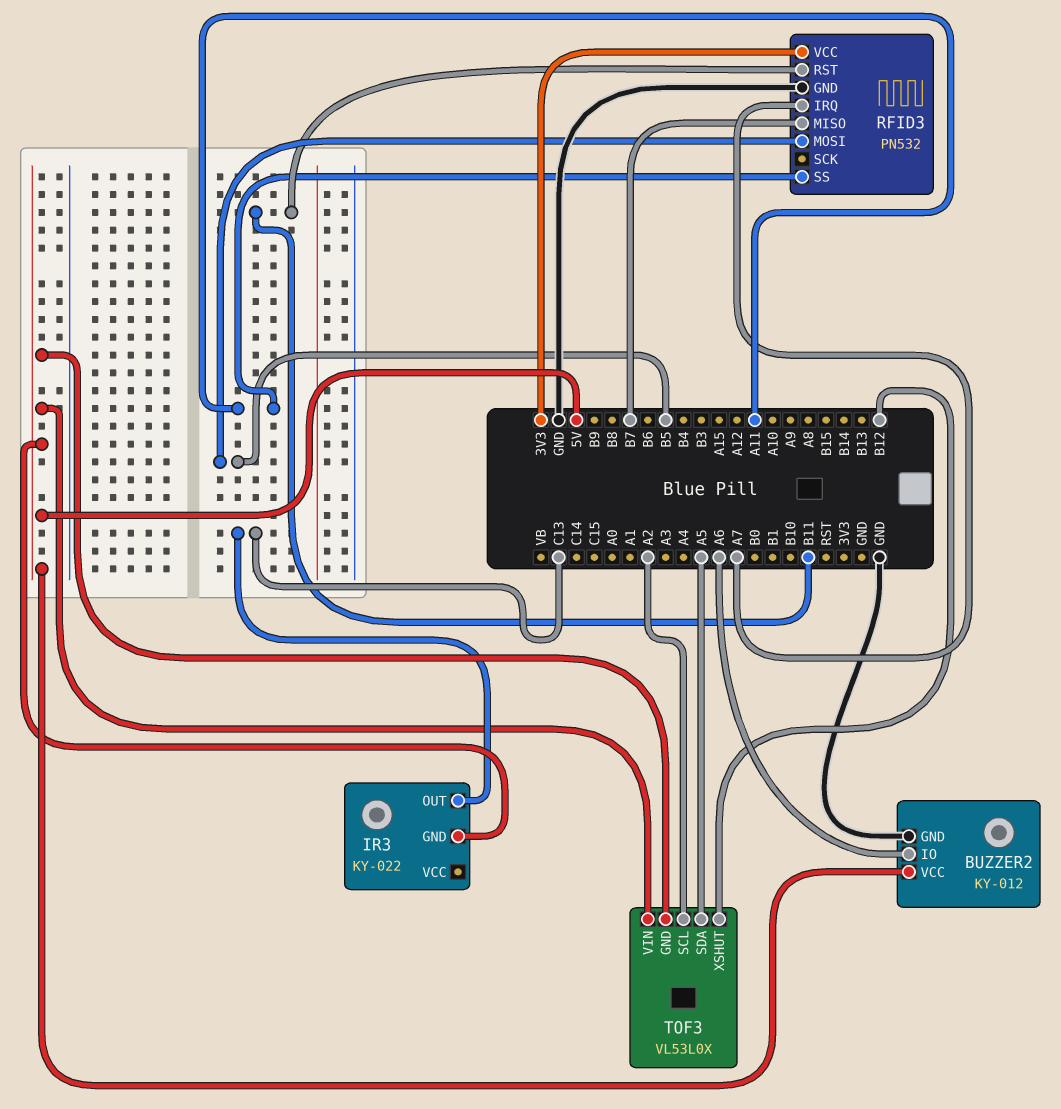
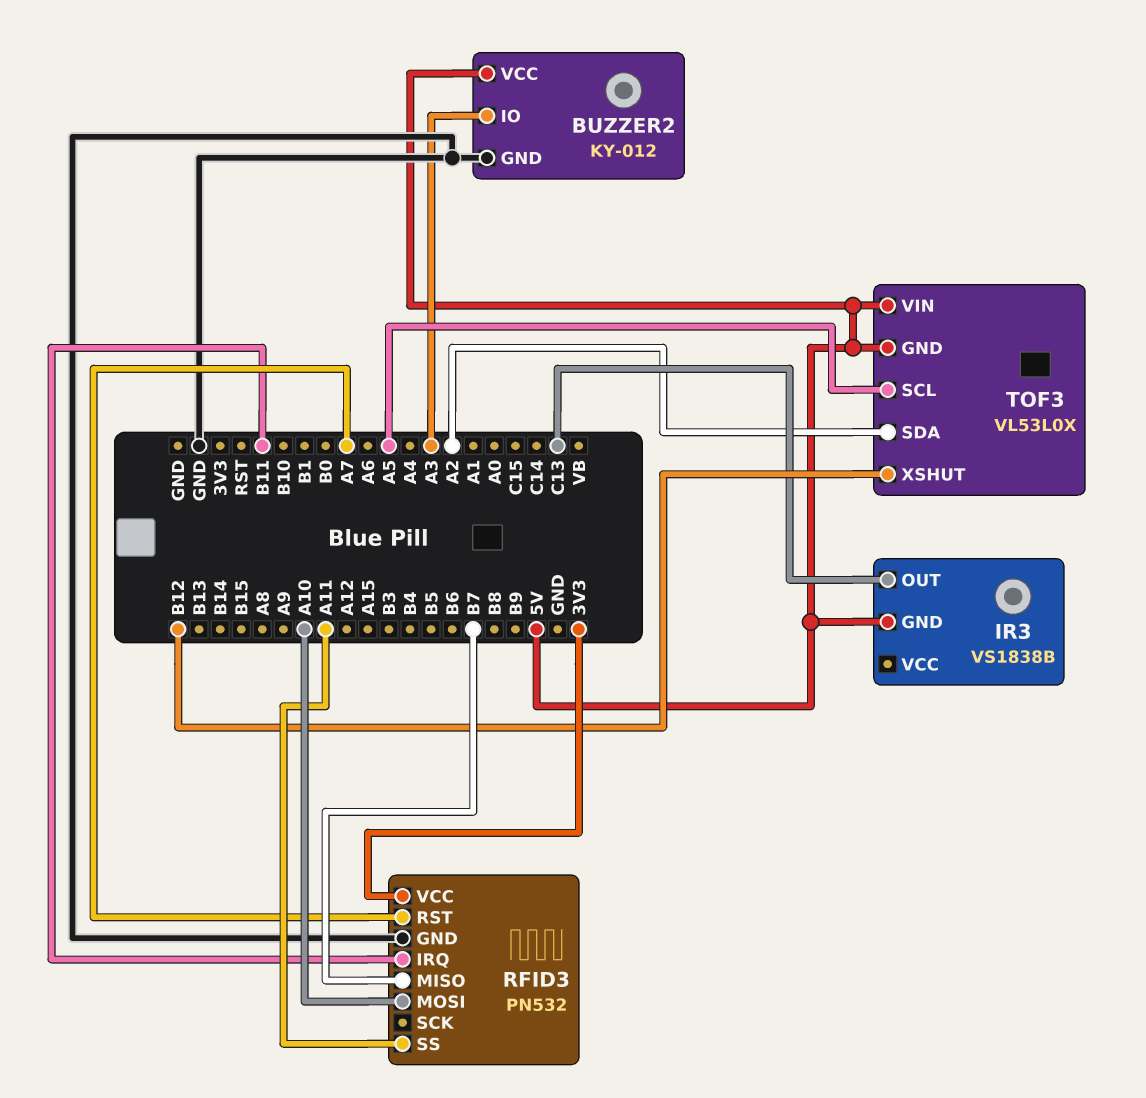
BUZZER2 pin IO: A6 -> A3
IR3: KY-022 -> VS1838B
RFID3 pin IRQ: A7 -> B11
RFID3 pin MOSI: B5 -> A10
RFID3 pin RST: B11 -> A7
TOF3 pin SCL: A2 -> A5
TOF3 pin SDA: A5 -> A2

